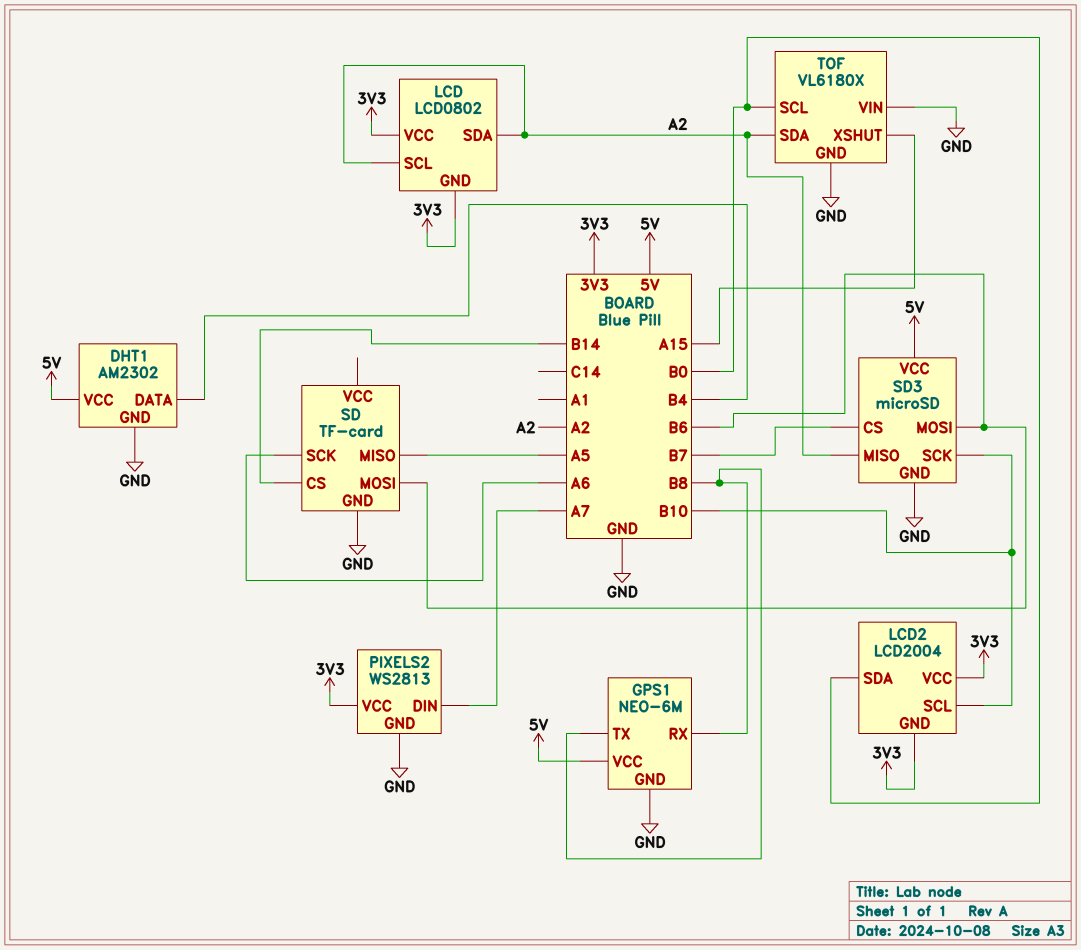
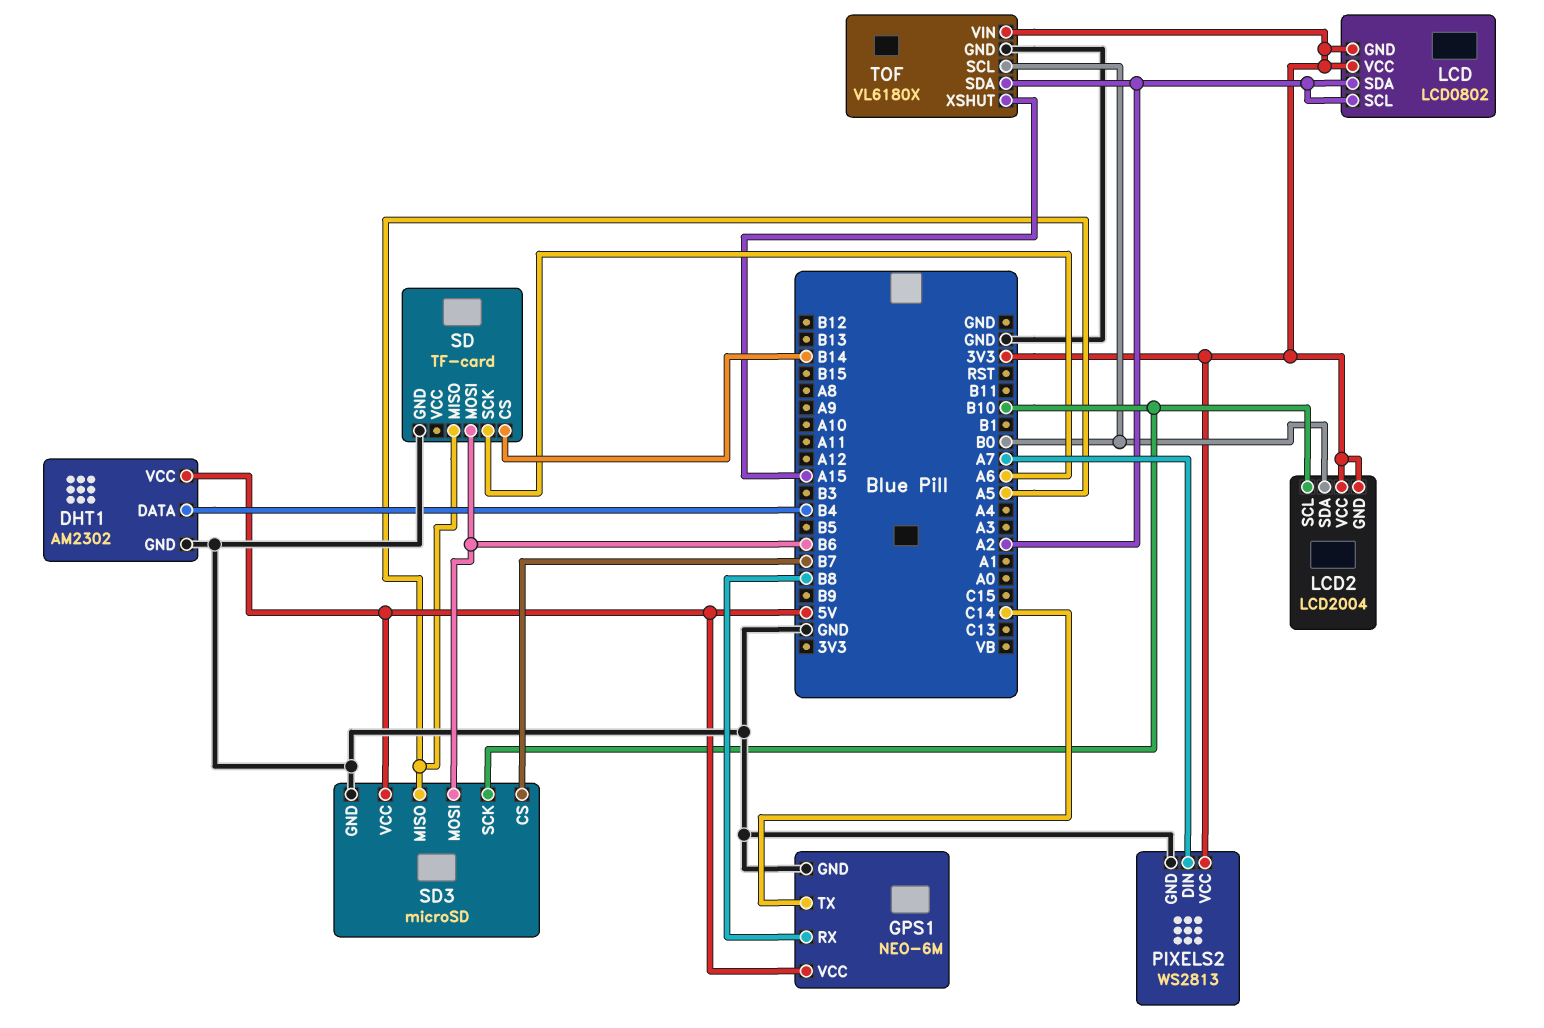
GPS1 pin TX: B8 -> C14
SD3 pin MISO: A2 -> A5
TOF pin VIN: GND -> 3V3

